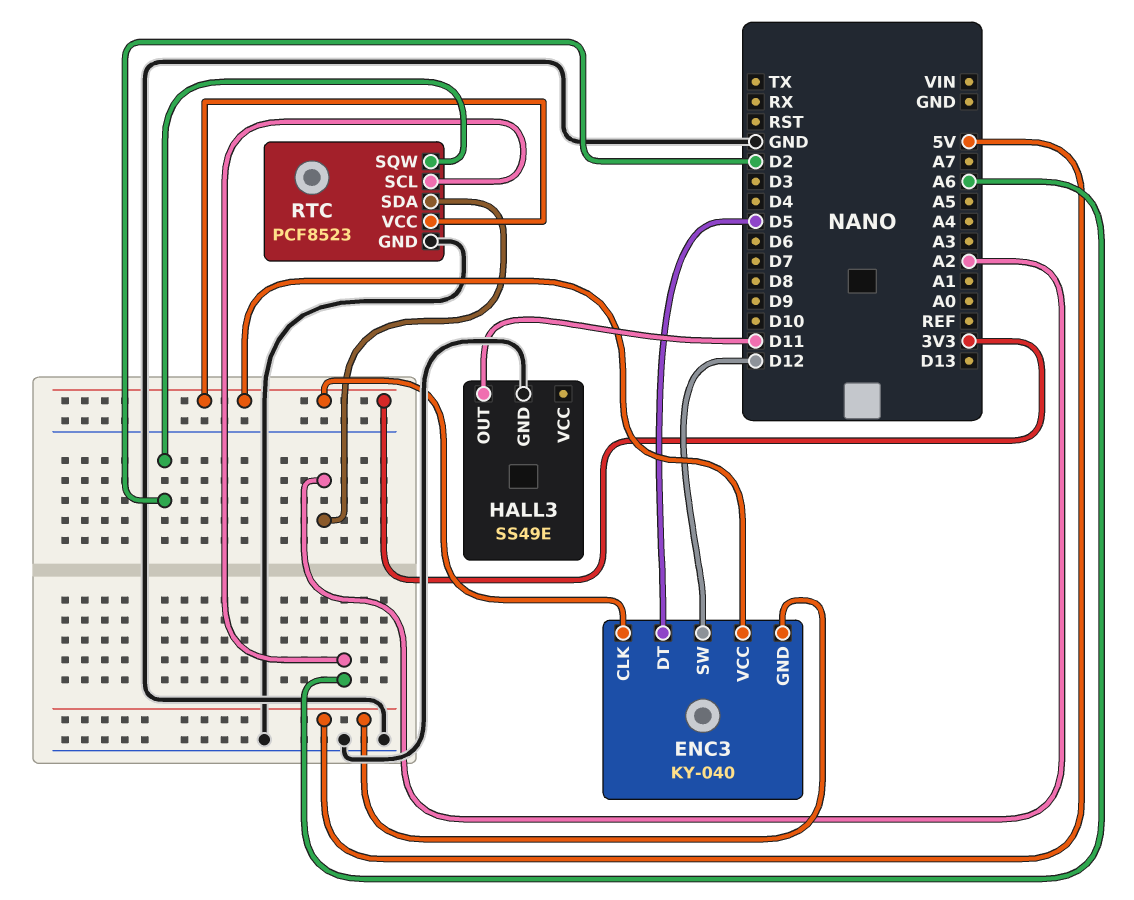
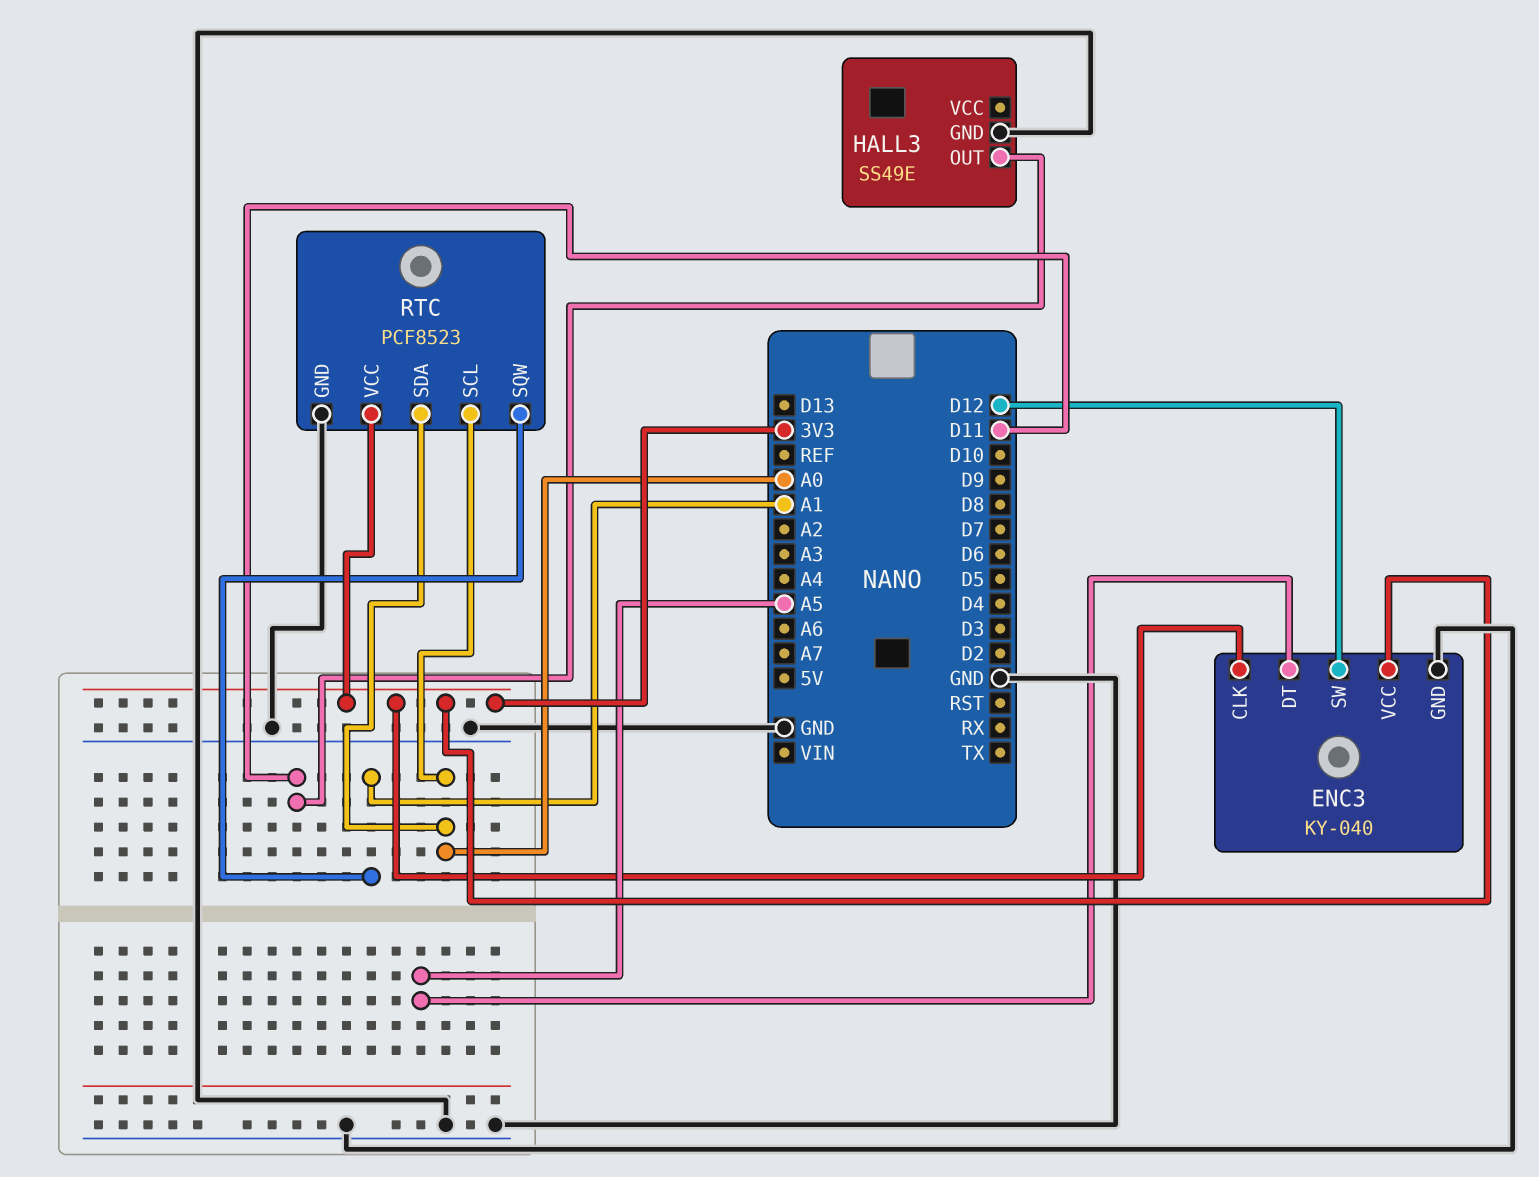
ENC3 pin DT: D5 -> A5
ENC3 pin GND: 5V -> GND
RTC pin SCL: A6 -> A0
RTC pin SDA: A2 -> A0
RTC pin SQW: D2 -> A1

